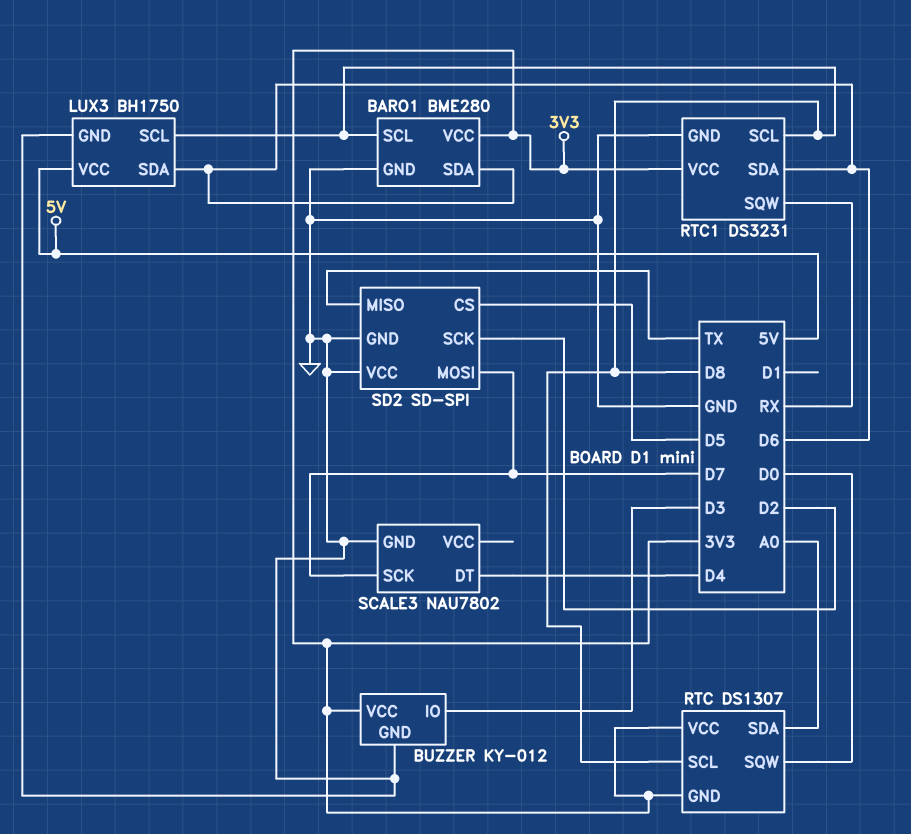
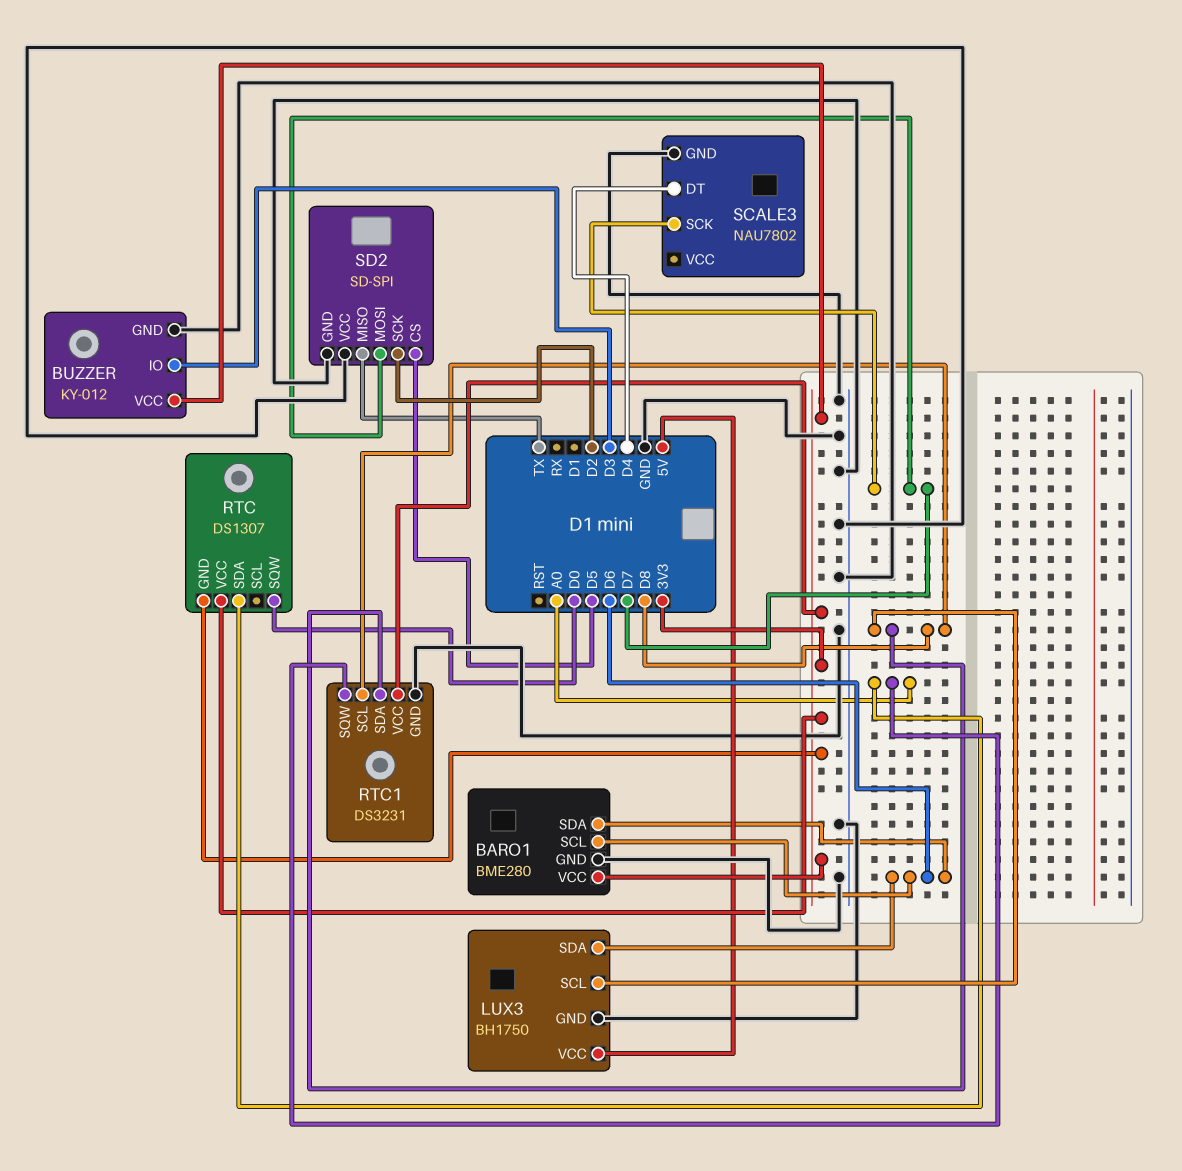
BARO1 pin SCL: D8 -> D6
RTC pin SCL: D8 -> none
RTC1 pin SDA: D6 -> D8
RTC1 pin SQW: RX -> A0

